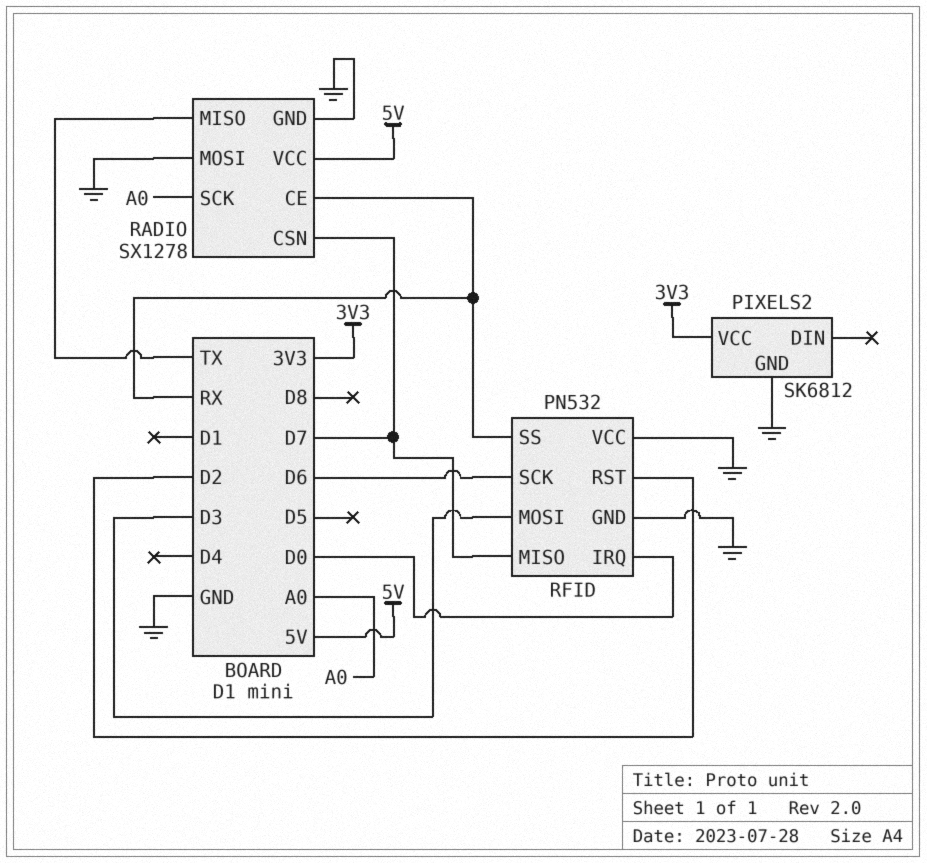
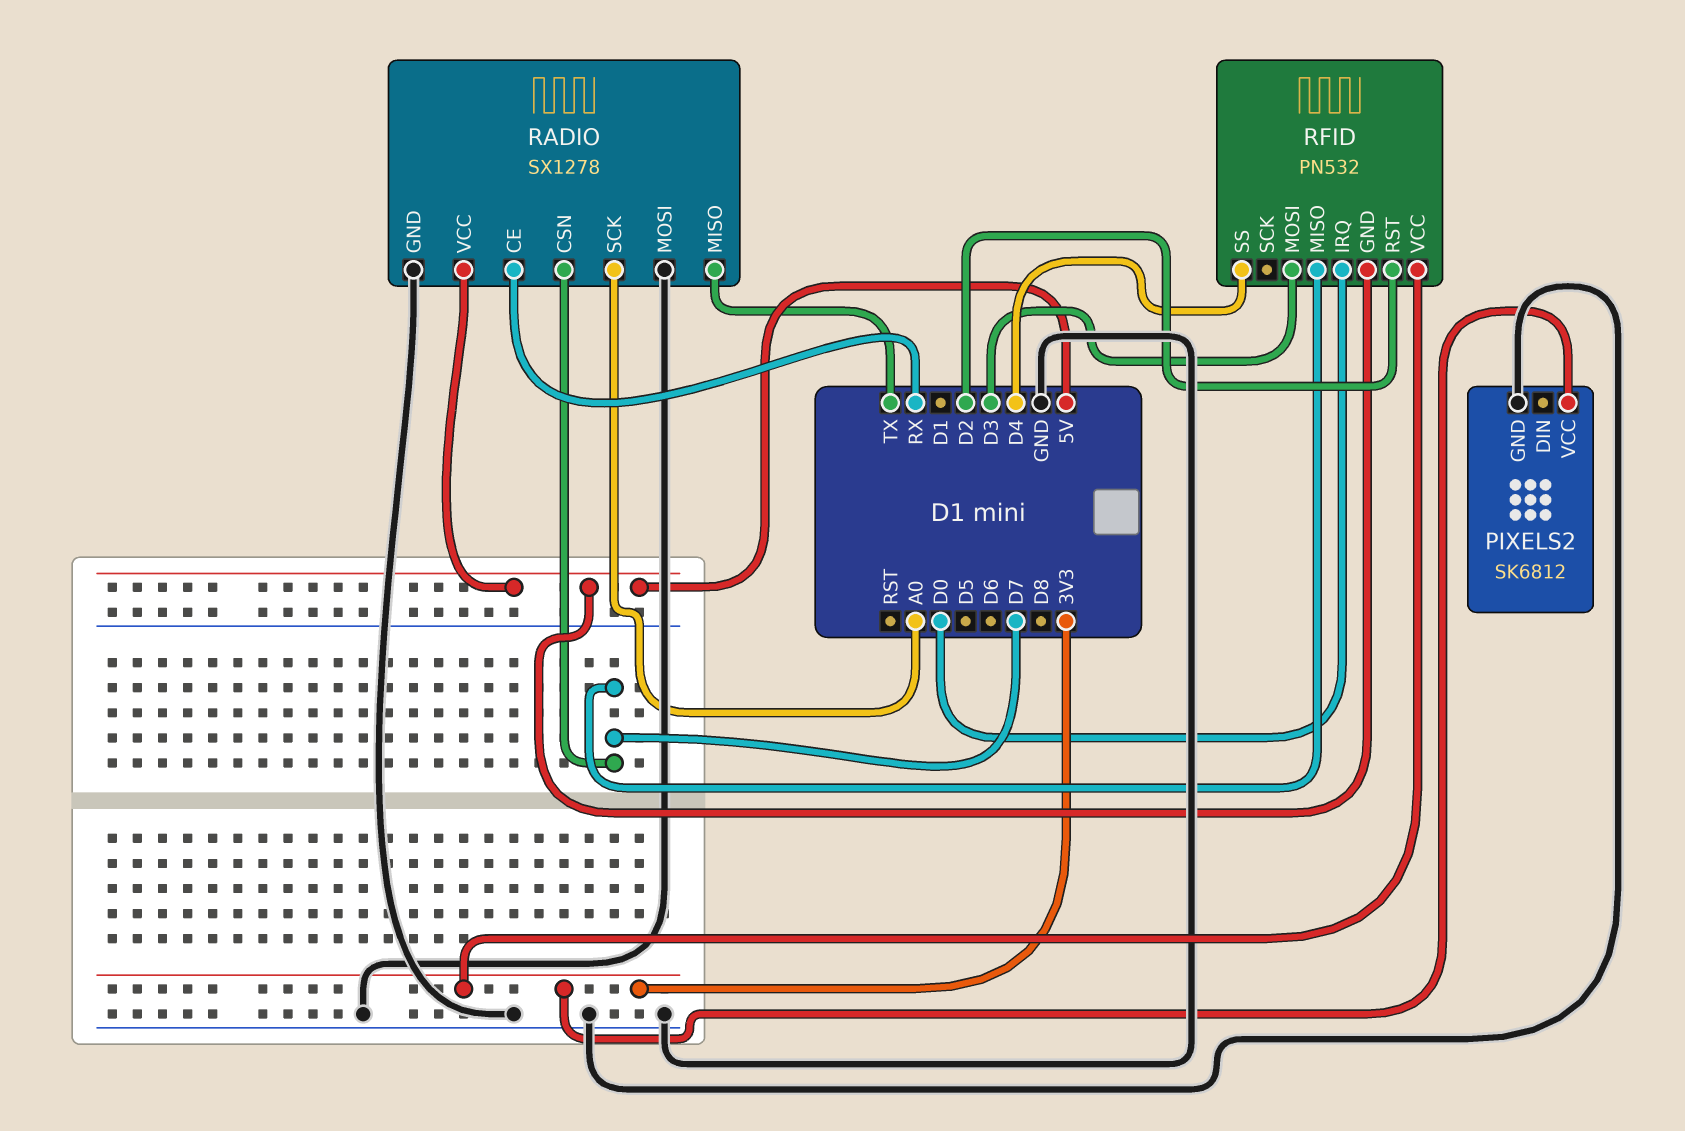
RFID pin GND: GND -> 5V
RFID pin SCK: D6 -> none
RFID pin SS: RX -> D4
RFID pin VCC: GND -> 3V3

